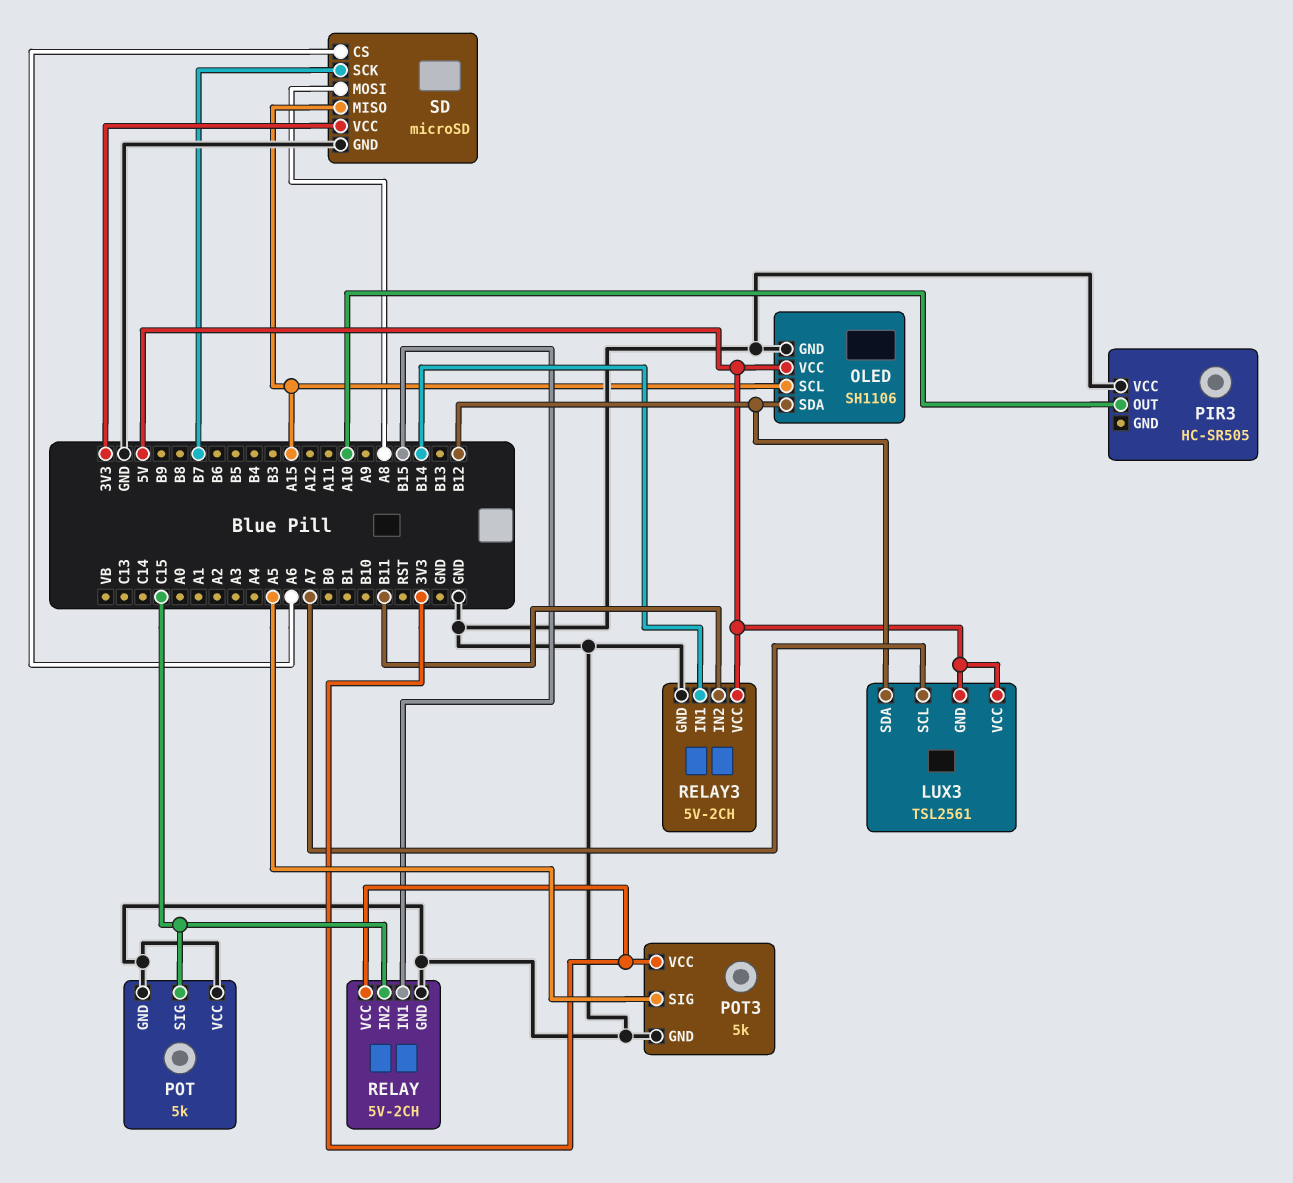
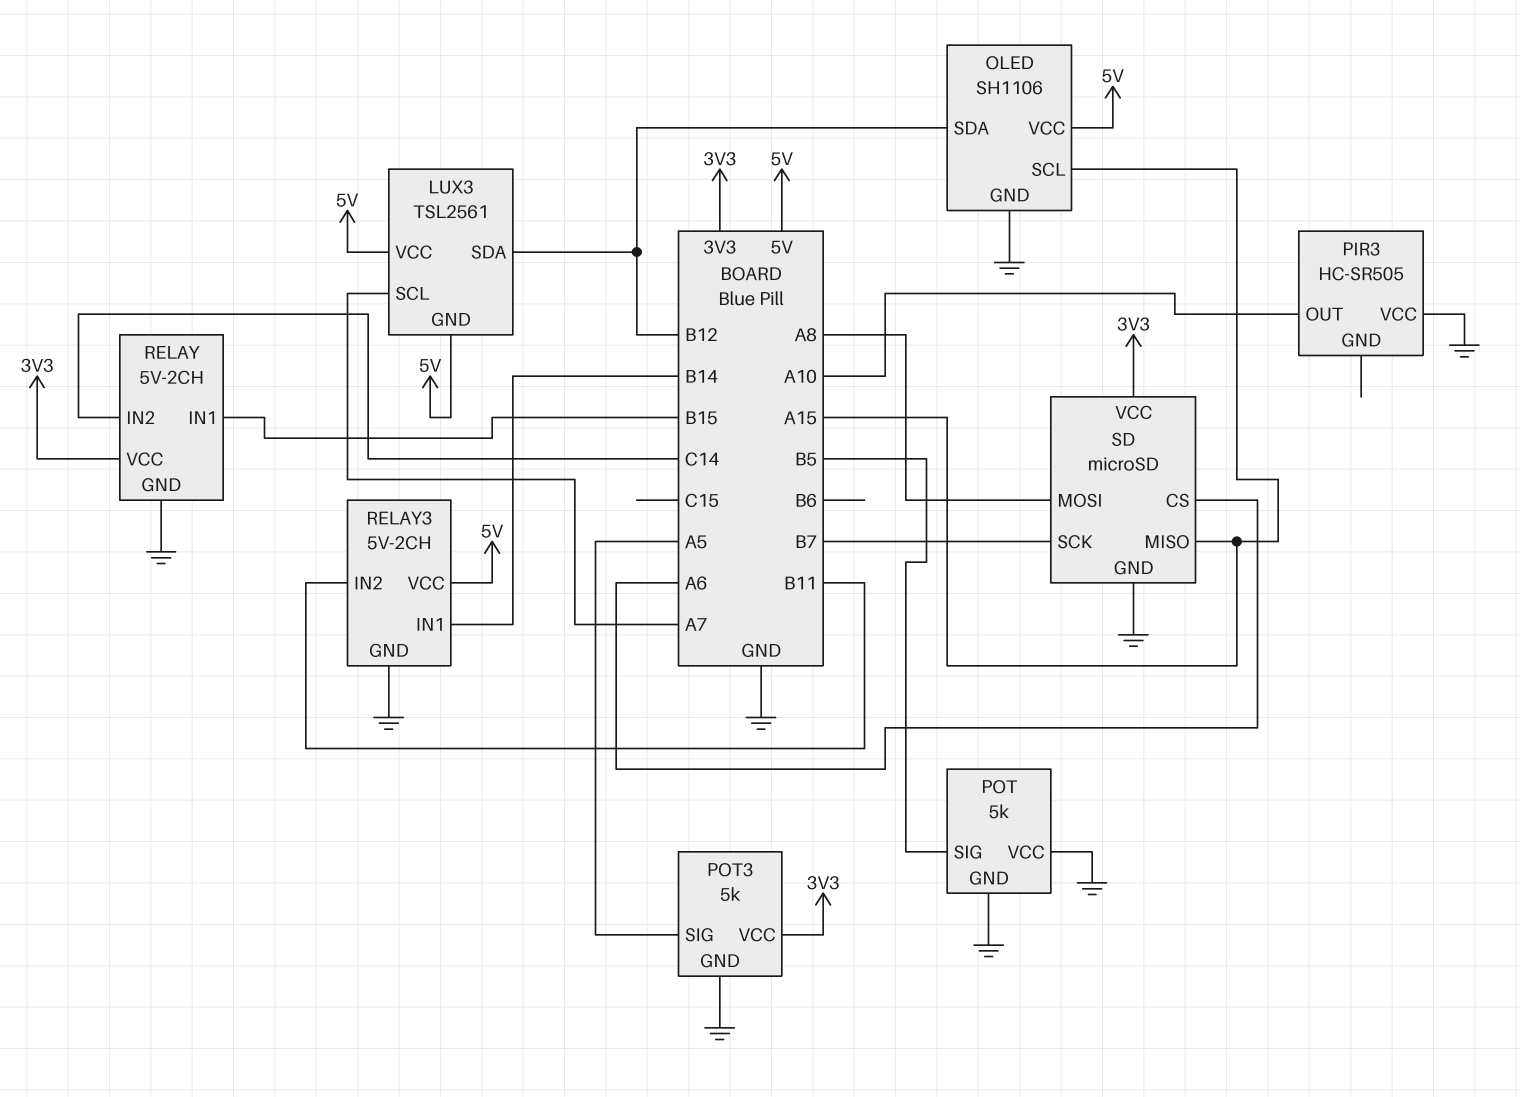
POT pin SIG: C15 -> B5
RELAY pin IN2: C15 -> C14

